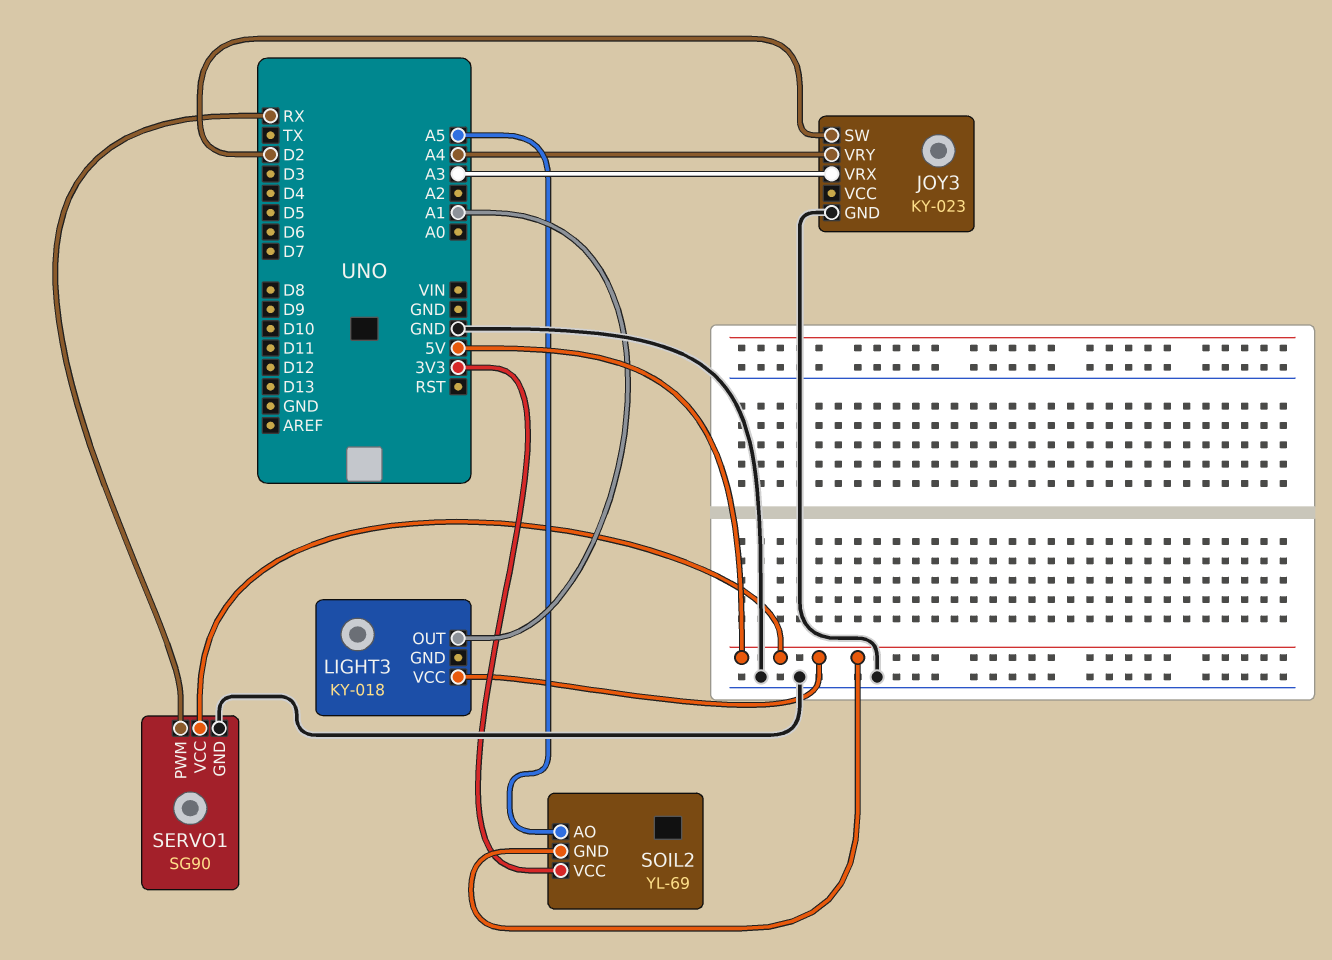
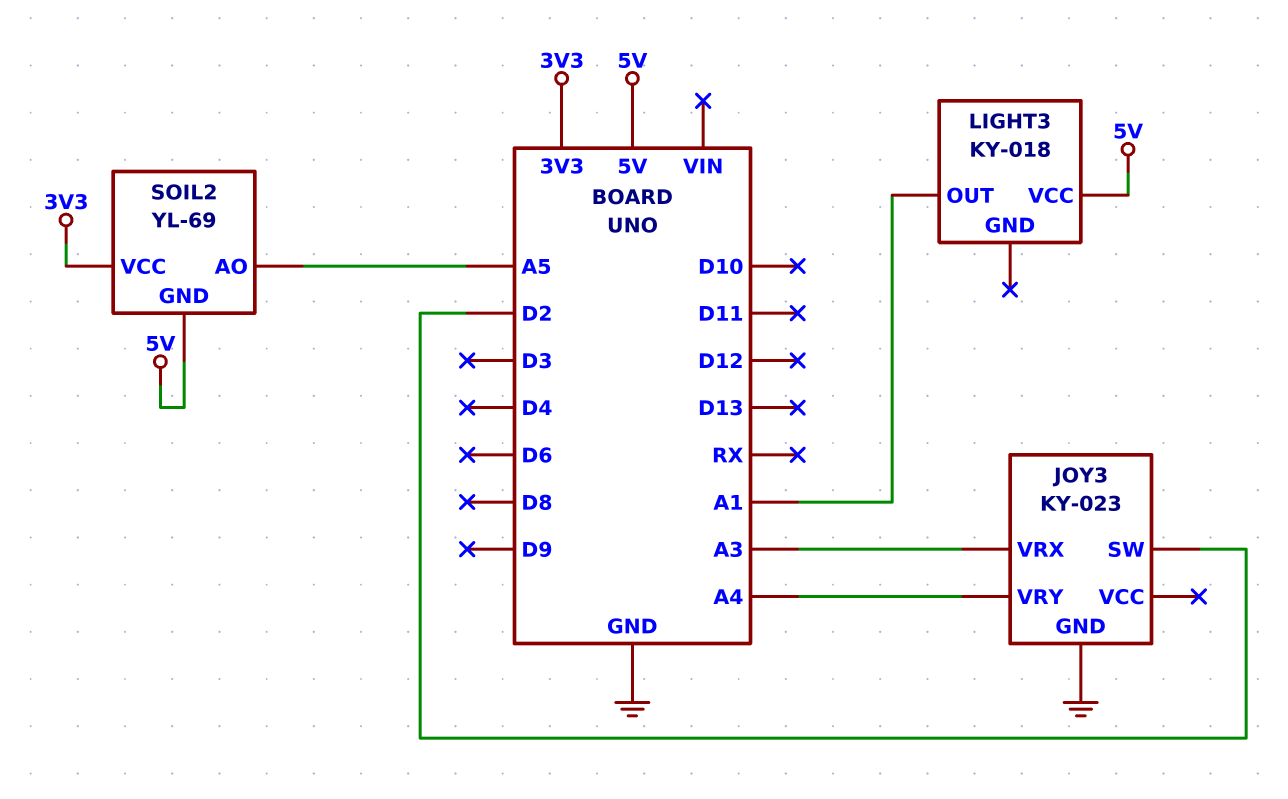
SERVO1: SG90 -> none
SERVO1 pin GND: GND -> none
SERVO1 pin PWM: RX -> none
SERVO1 pin VCC: 5V -> none

